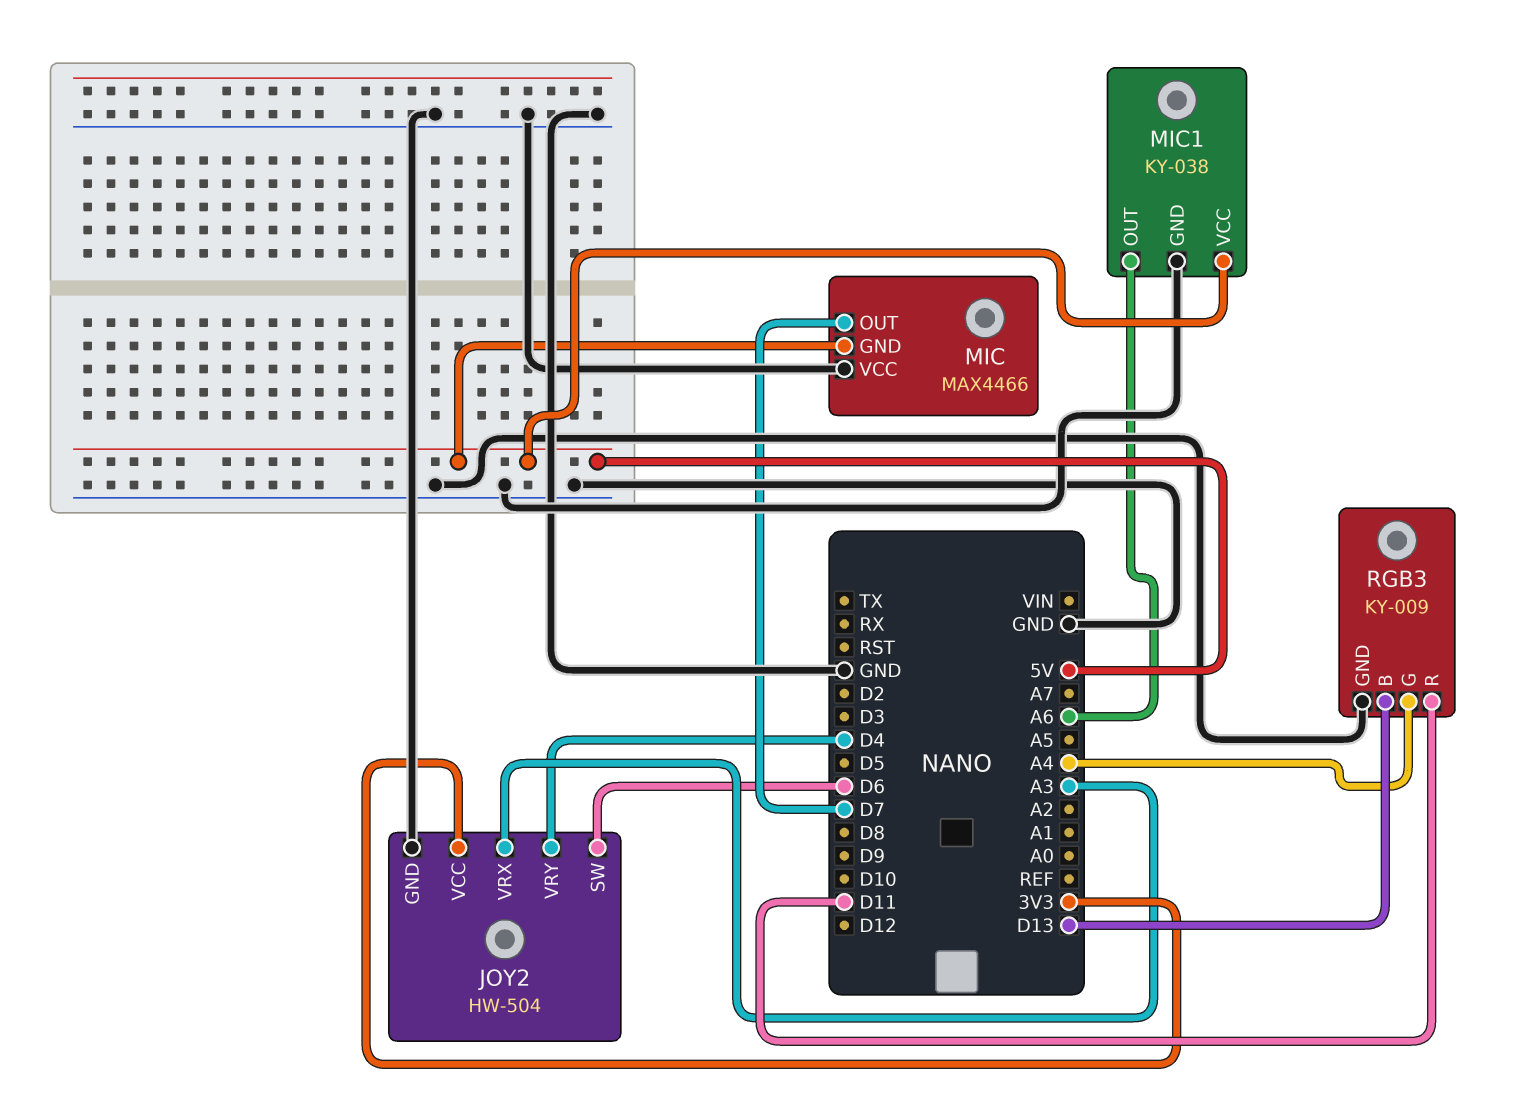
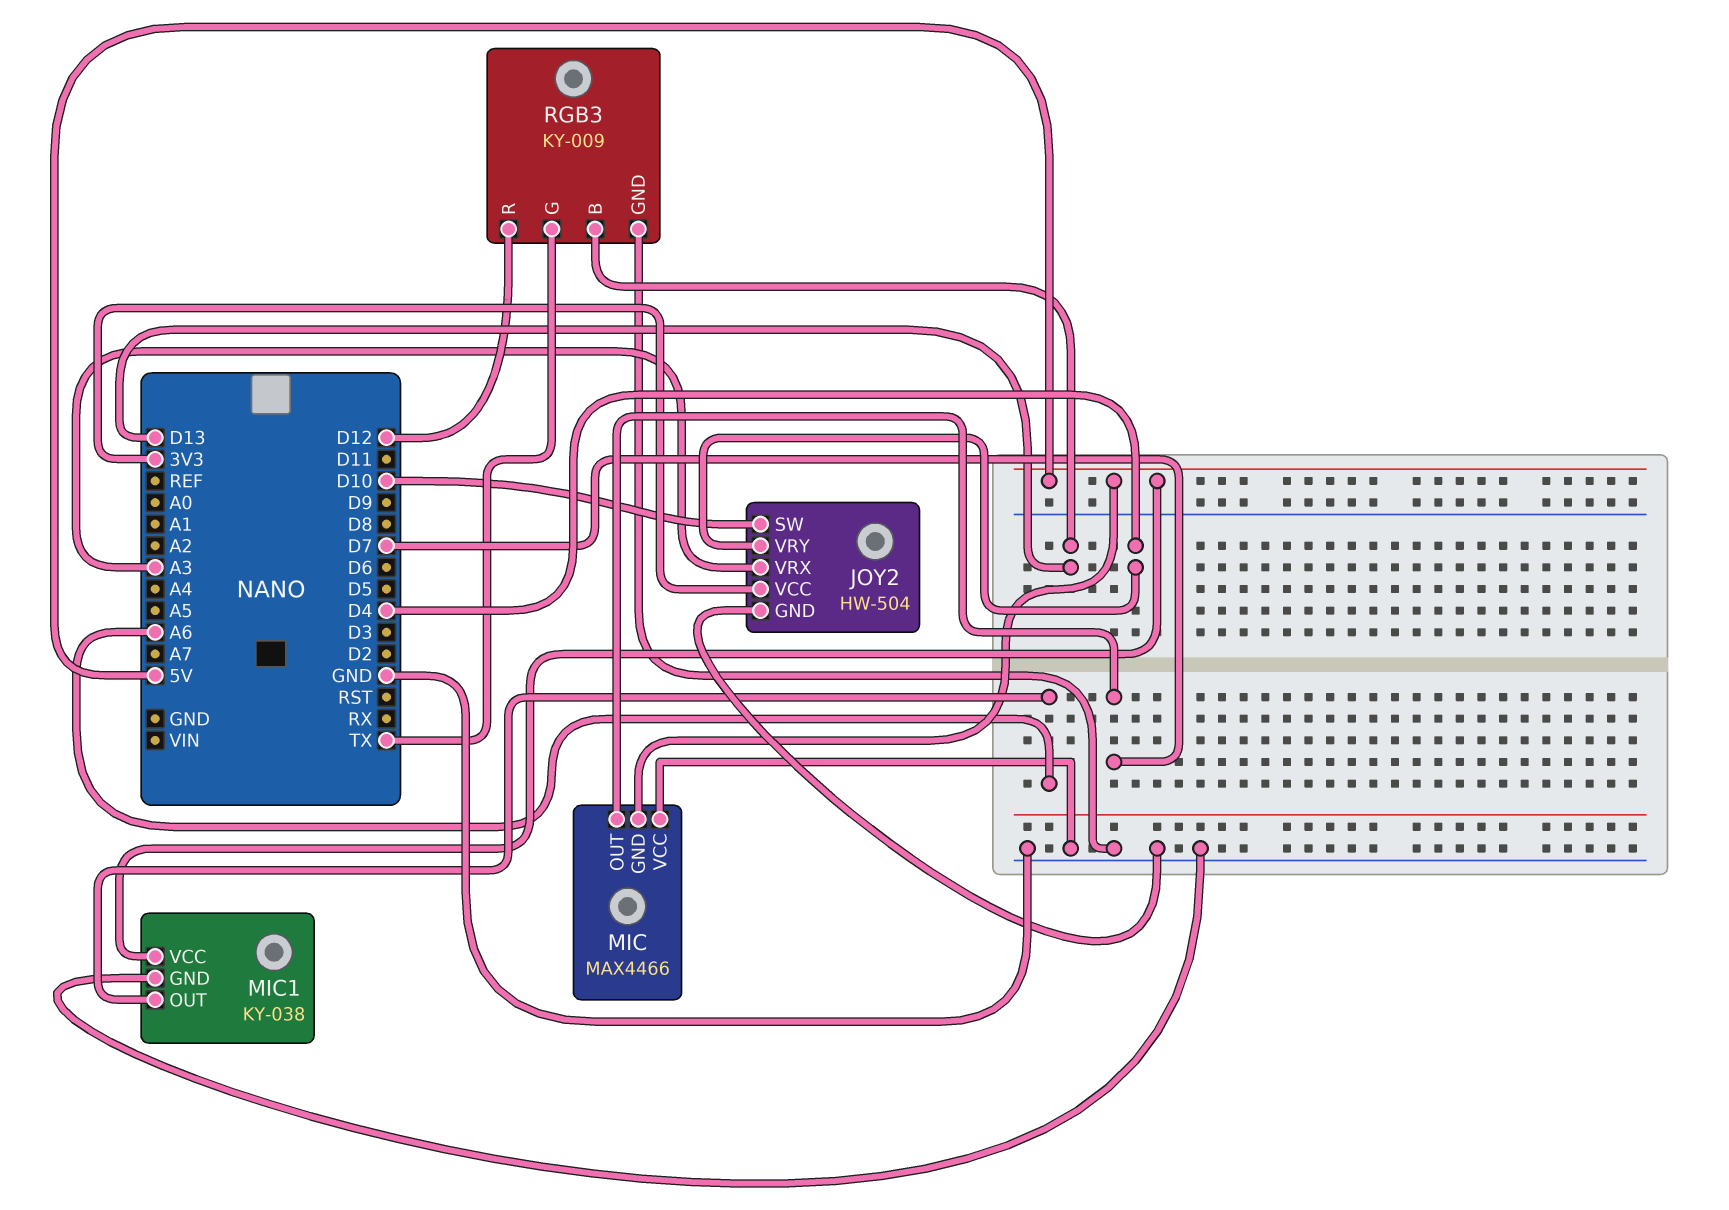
JOY2 pin SW: D6 -> D10
RGB3 pin G: A4 -> TX
RGB3 pin R: D11 -> D12

